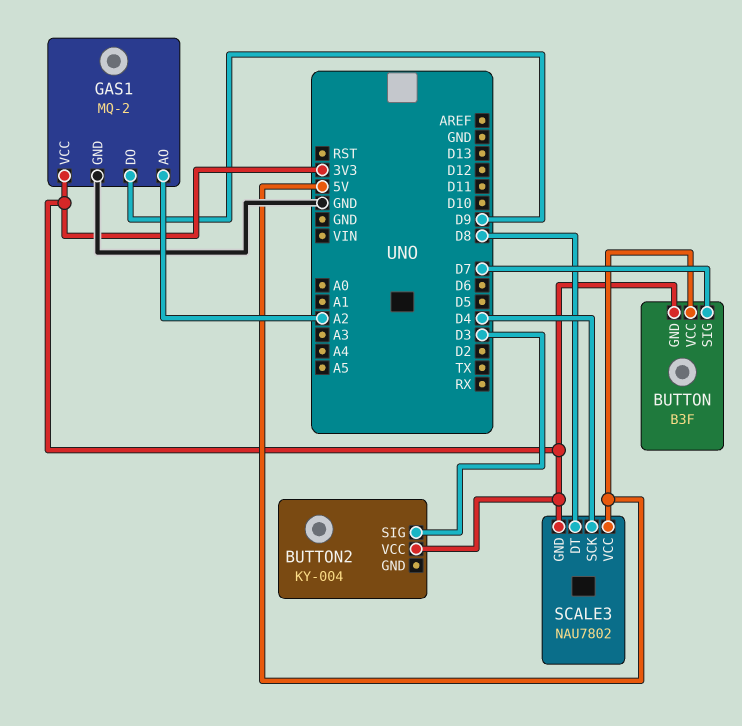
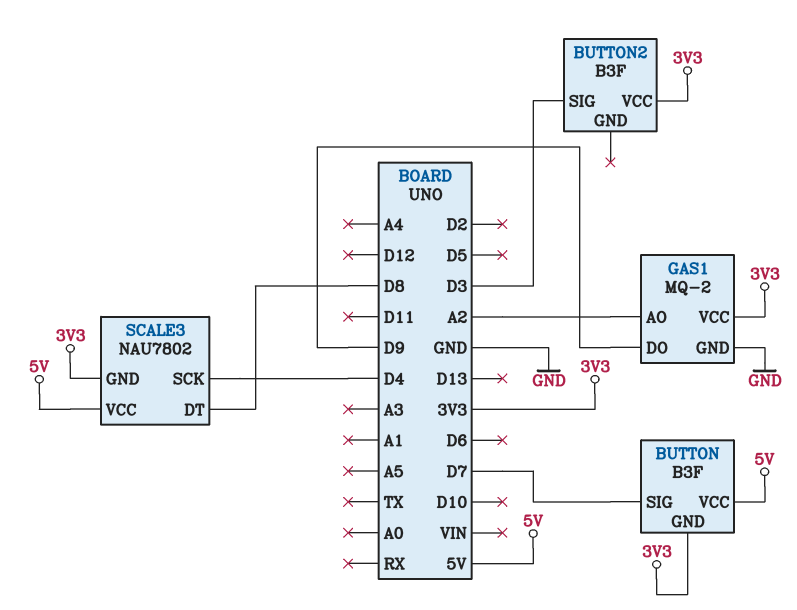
BUTTON2: KY-004 -> B3F

